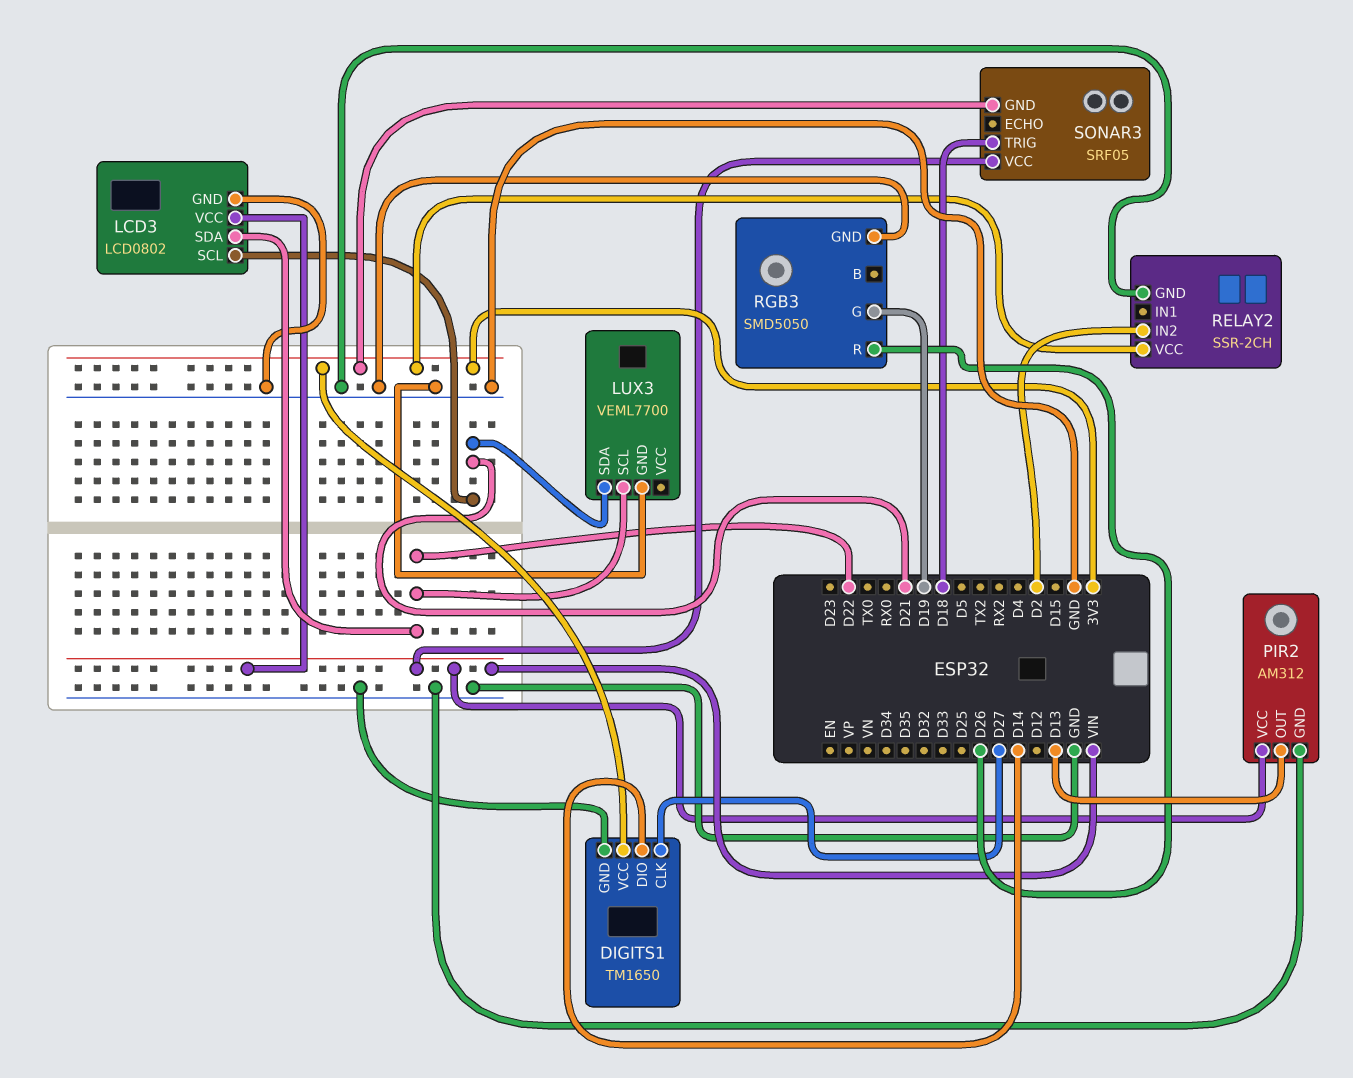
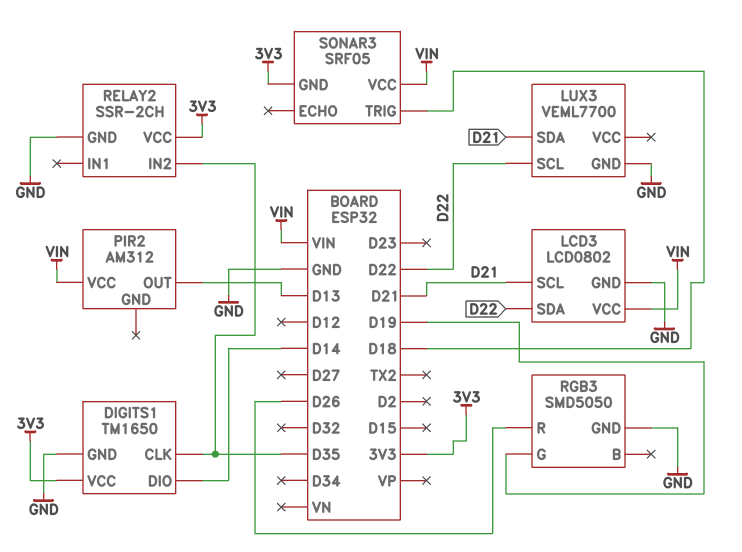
DIGITS1 pin CLK: D27 -> D35
PIR2 pin GND: GND -> none
RELAY2 pin IN2: D2 -> D35

